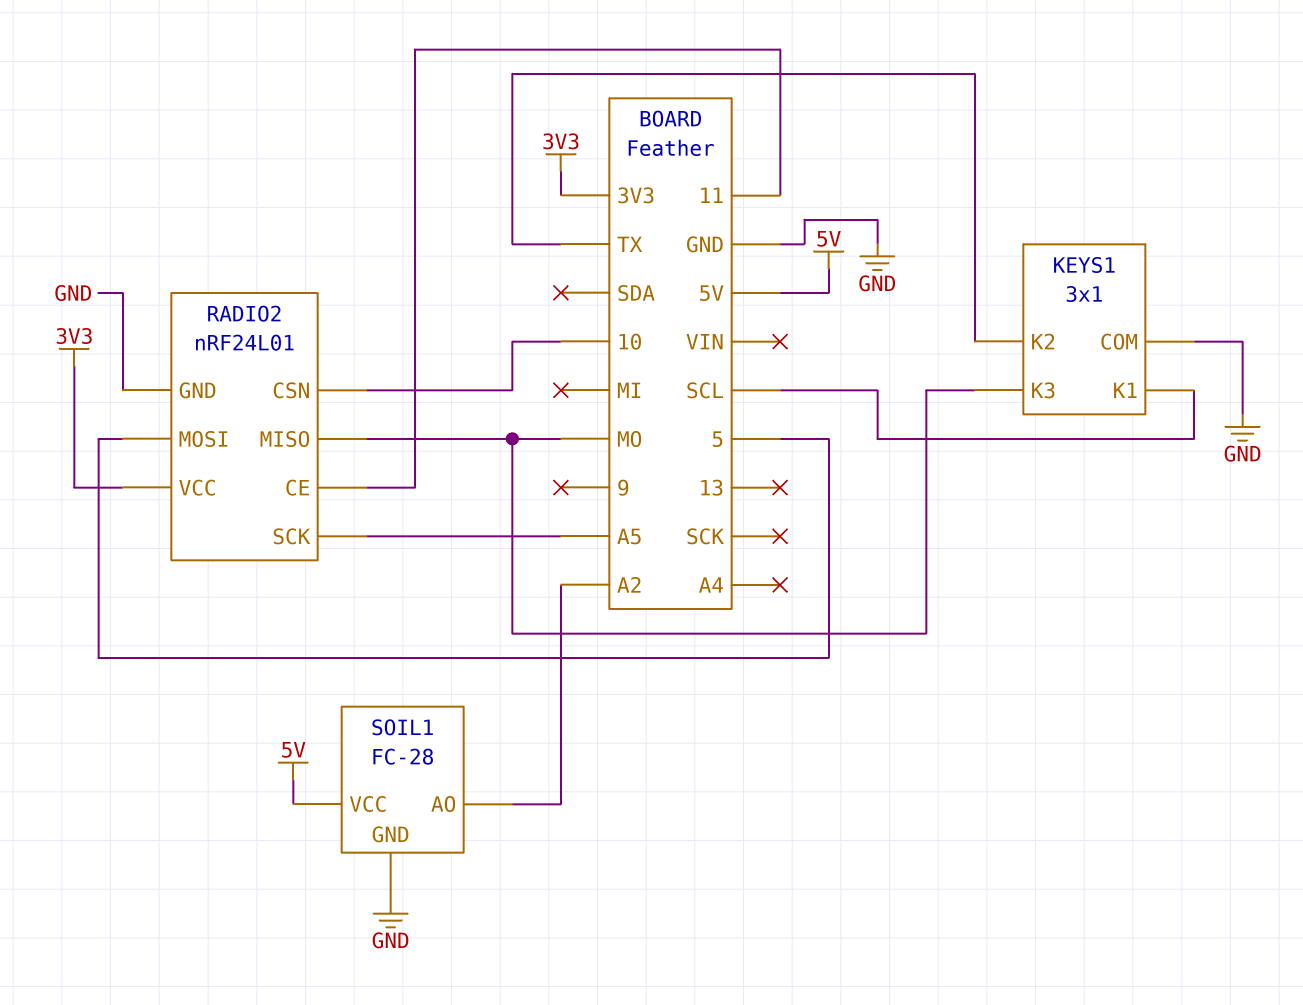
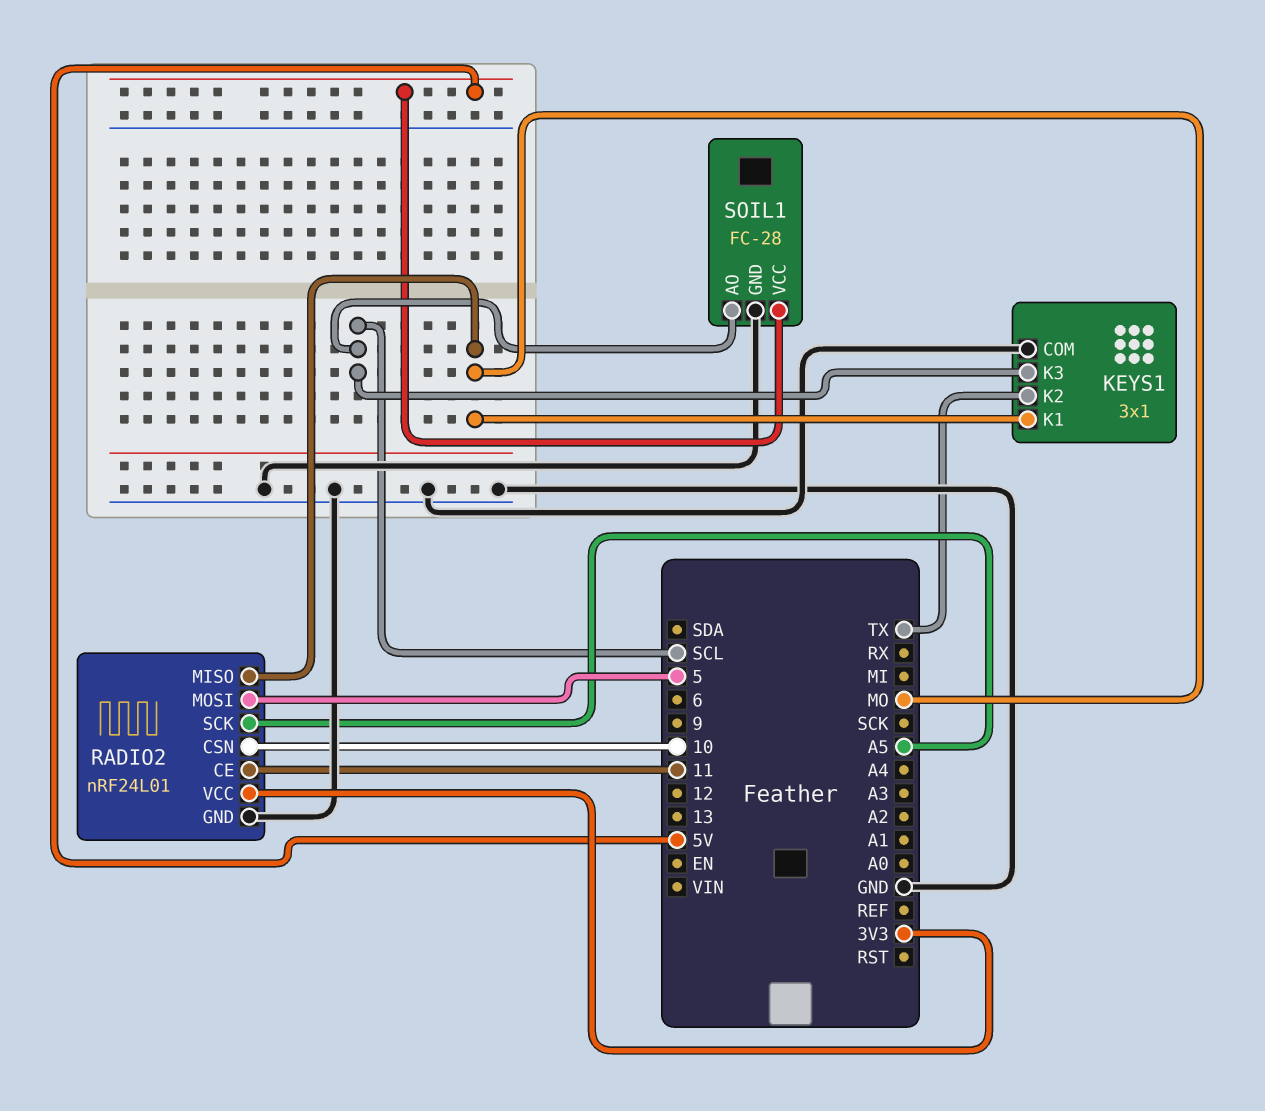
KEYS1 pin K1: SCL -> MO
KEYS1 pin K3: MO -> SCL
SOIL1 pin AO: A2 -> SCL

